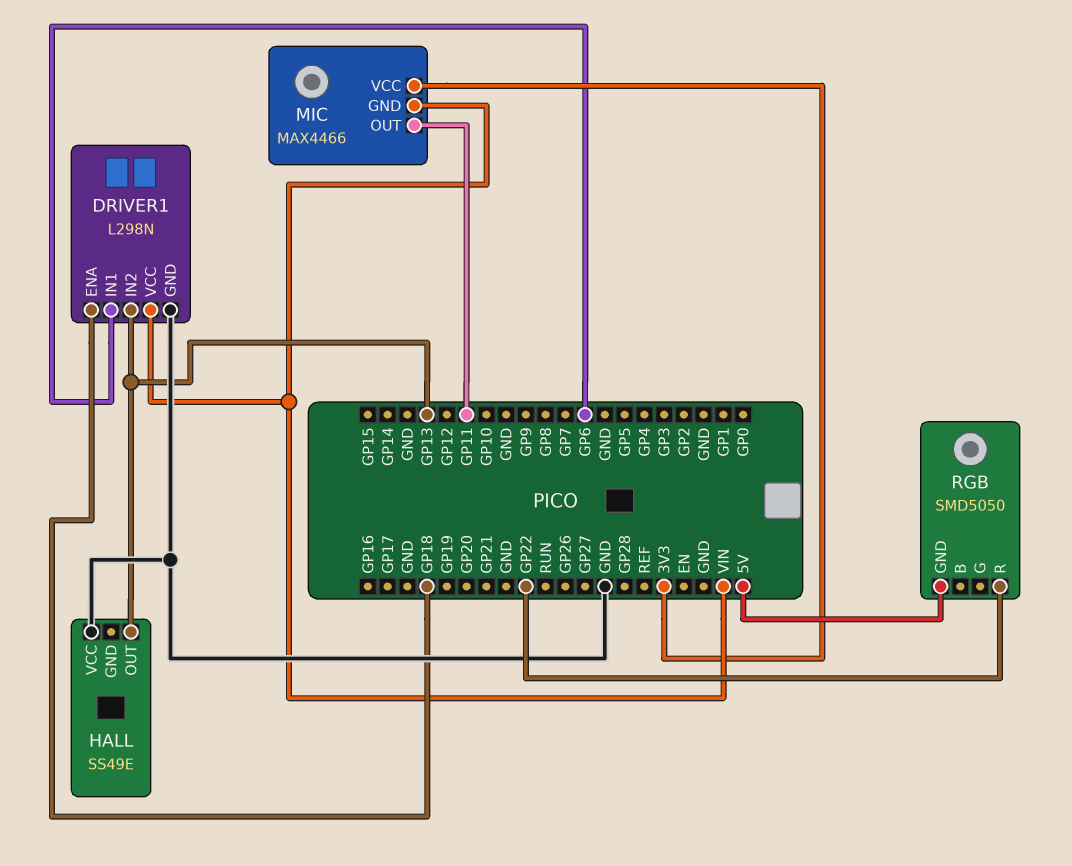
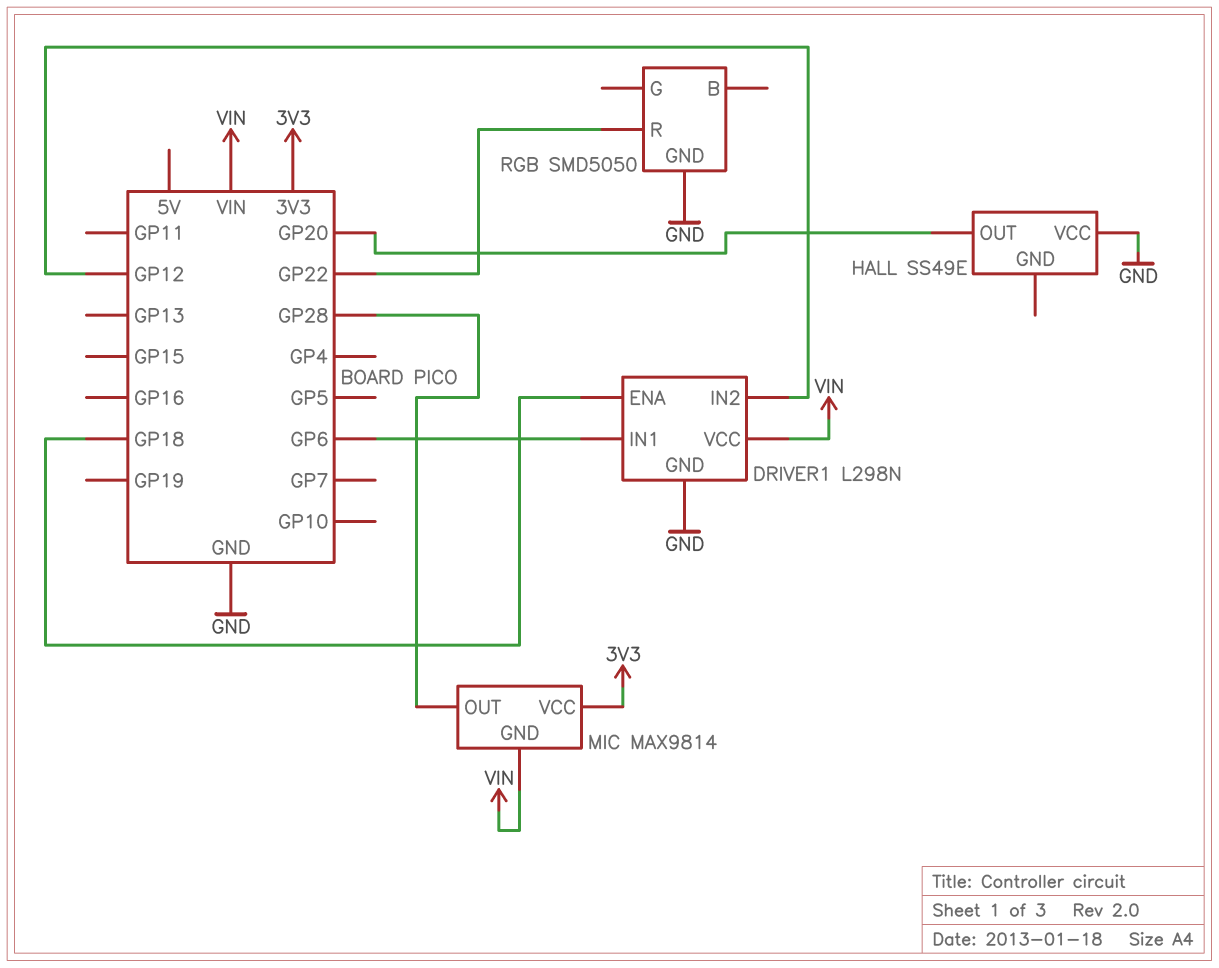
DRIVER1 pin IN2: GP13 -> GP12
HALL pin OUT: GP13 -> GP20
MIC: MAX4466 -> MAX9814
MIC pin OUT: GP11 -> GP28
RGB pin GND: 5V -> GND

